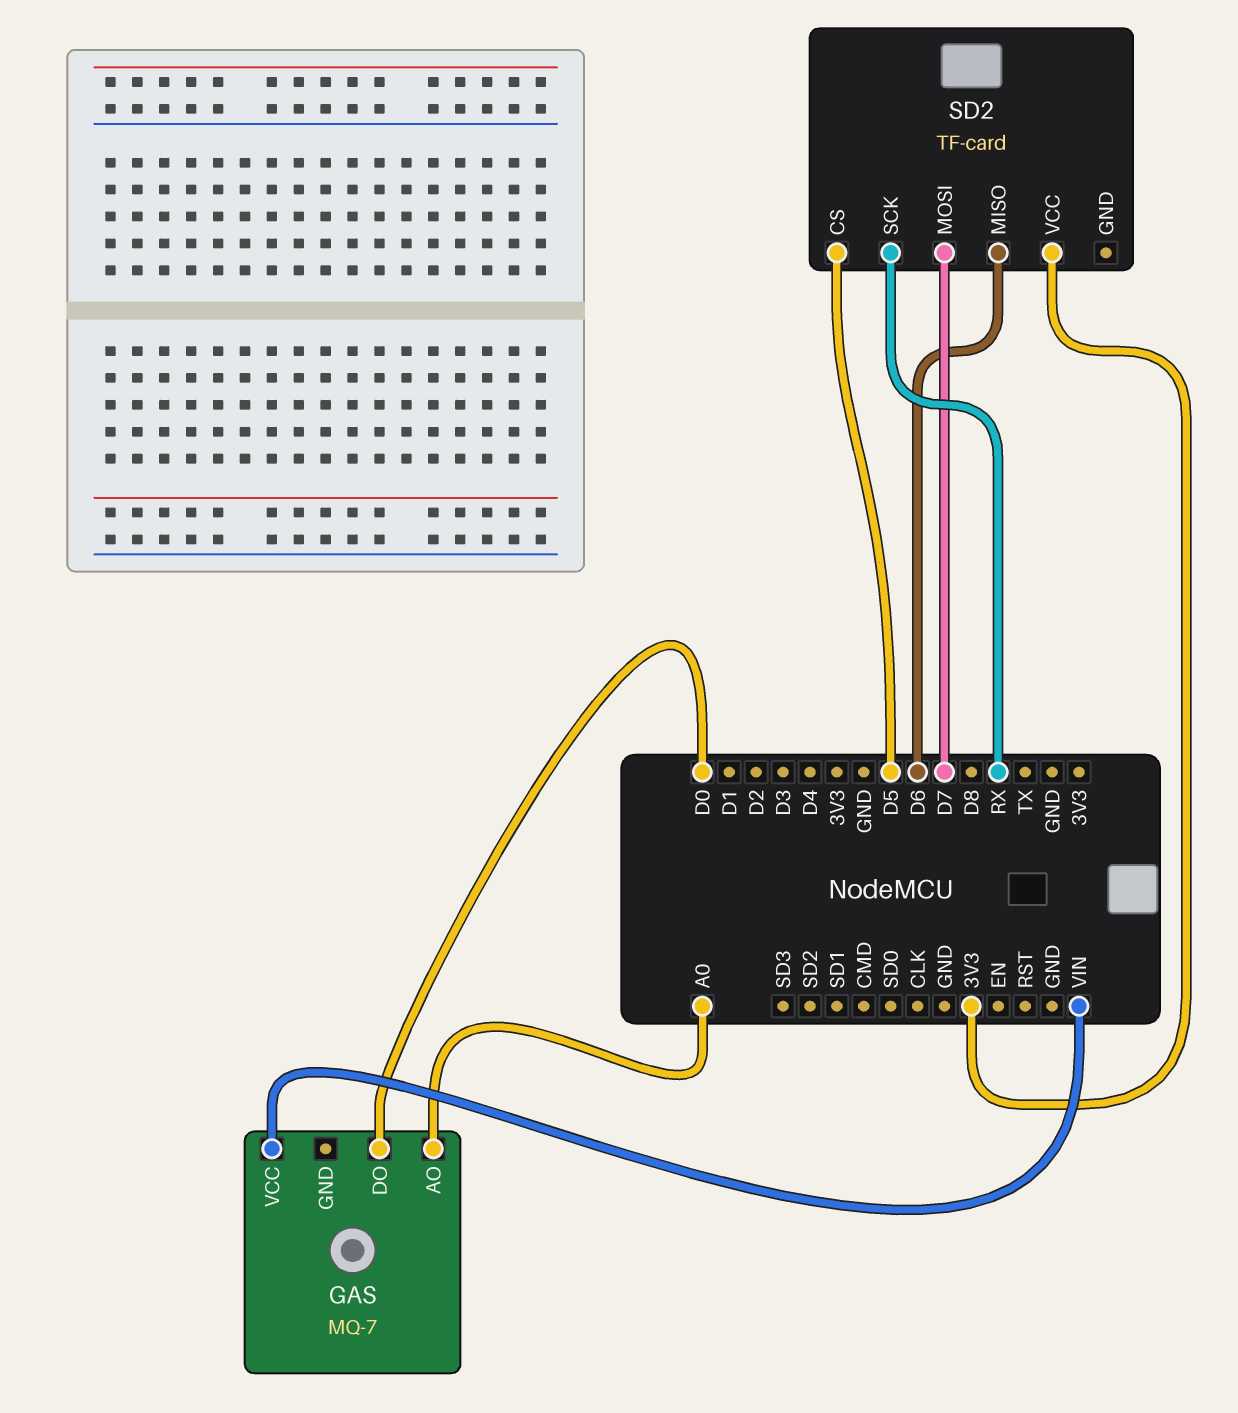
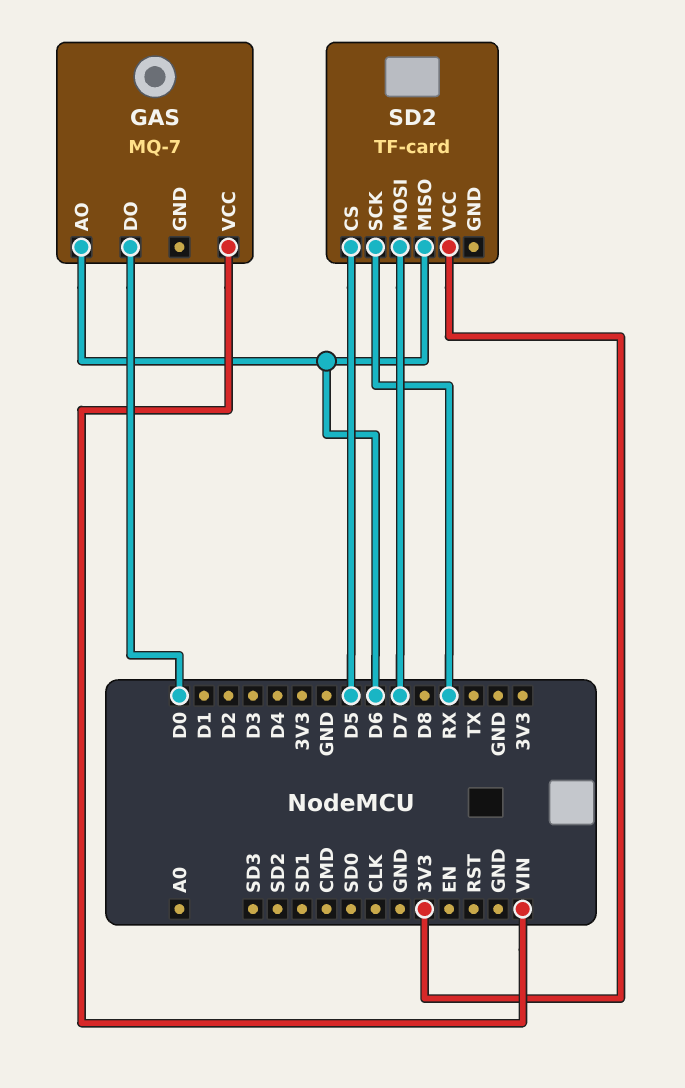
GAS pin AO: A0 -> D6

